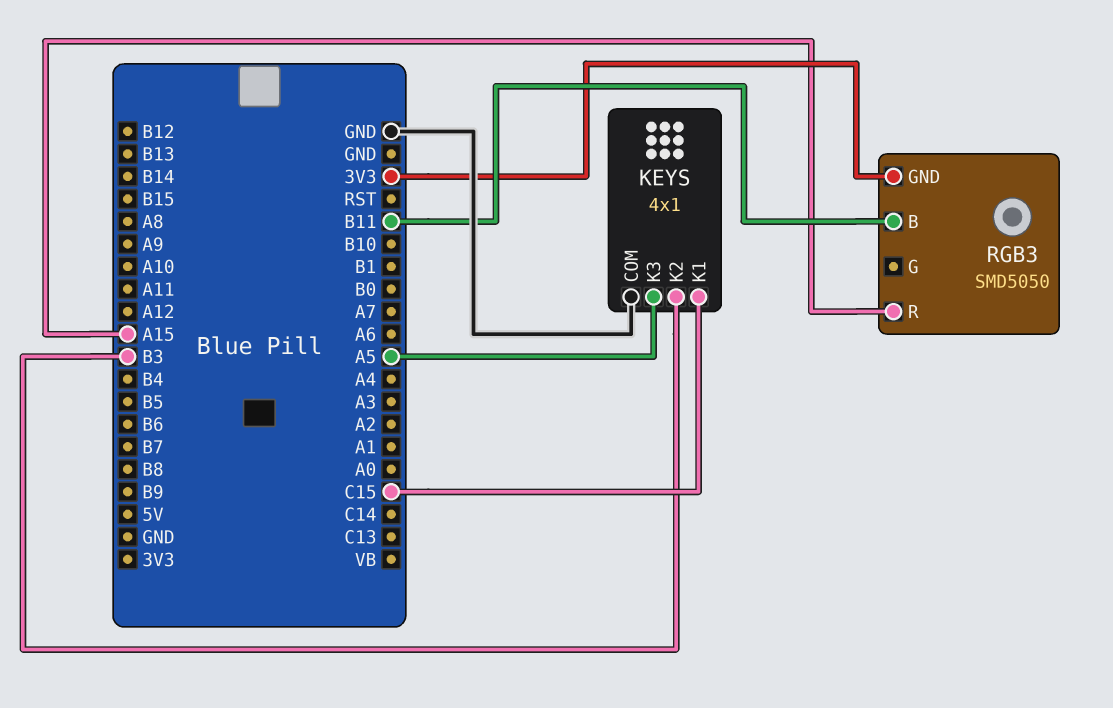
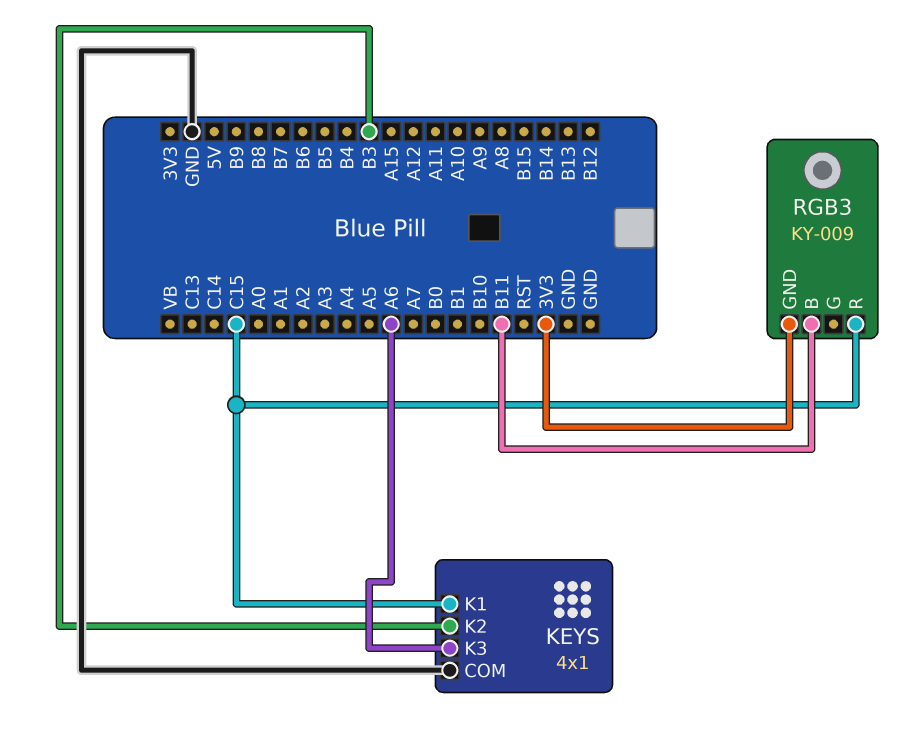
KEYS pin K3: A5 -> A6
RGB3: SMD5050 -> KY-009
RGB3 pin R: A15 -> C15

